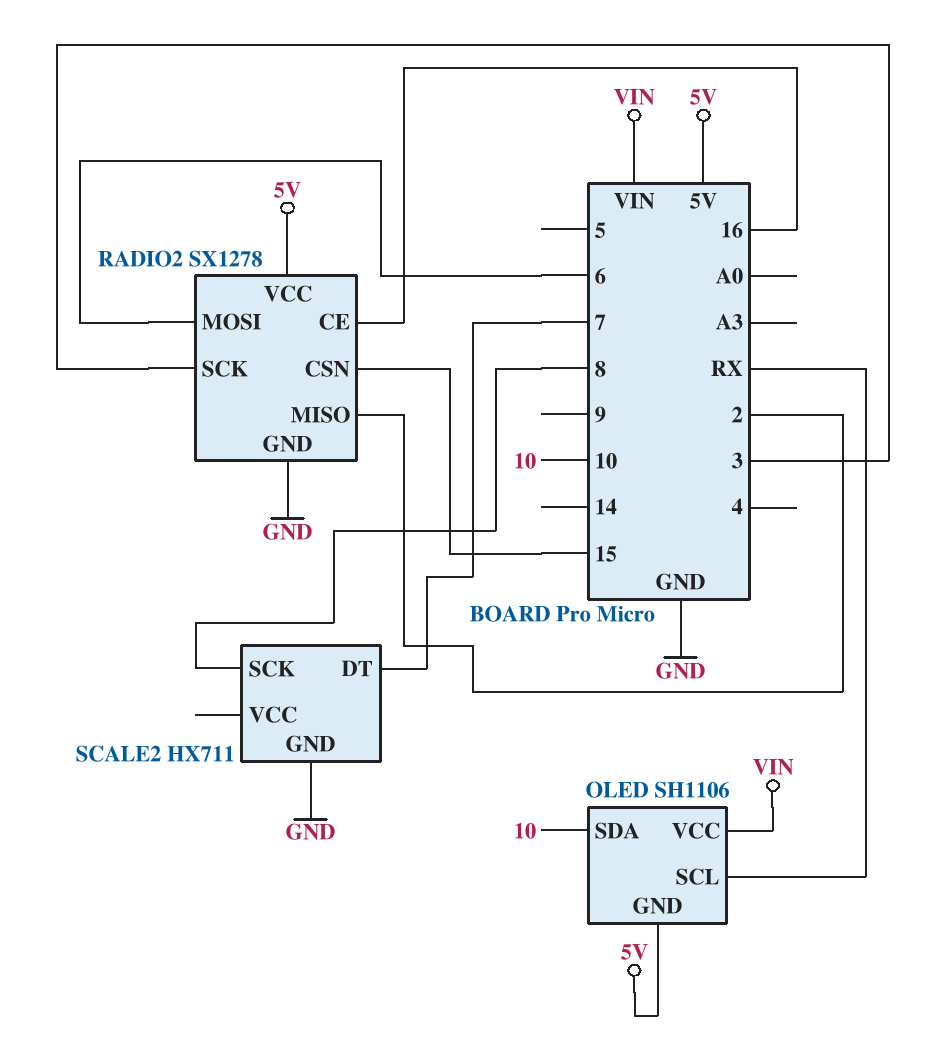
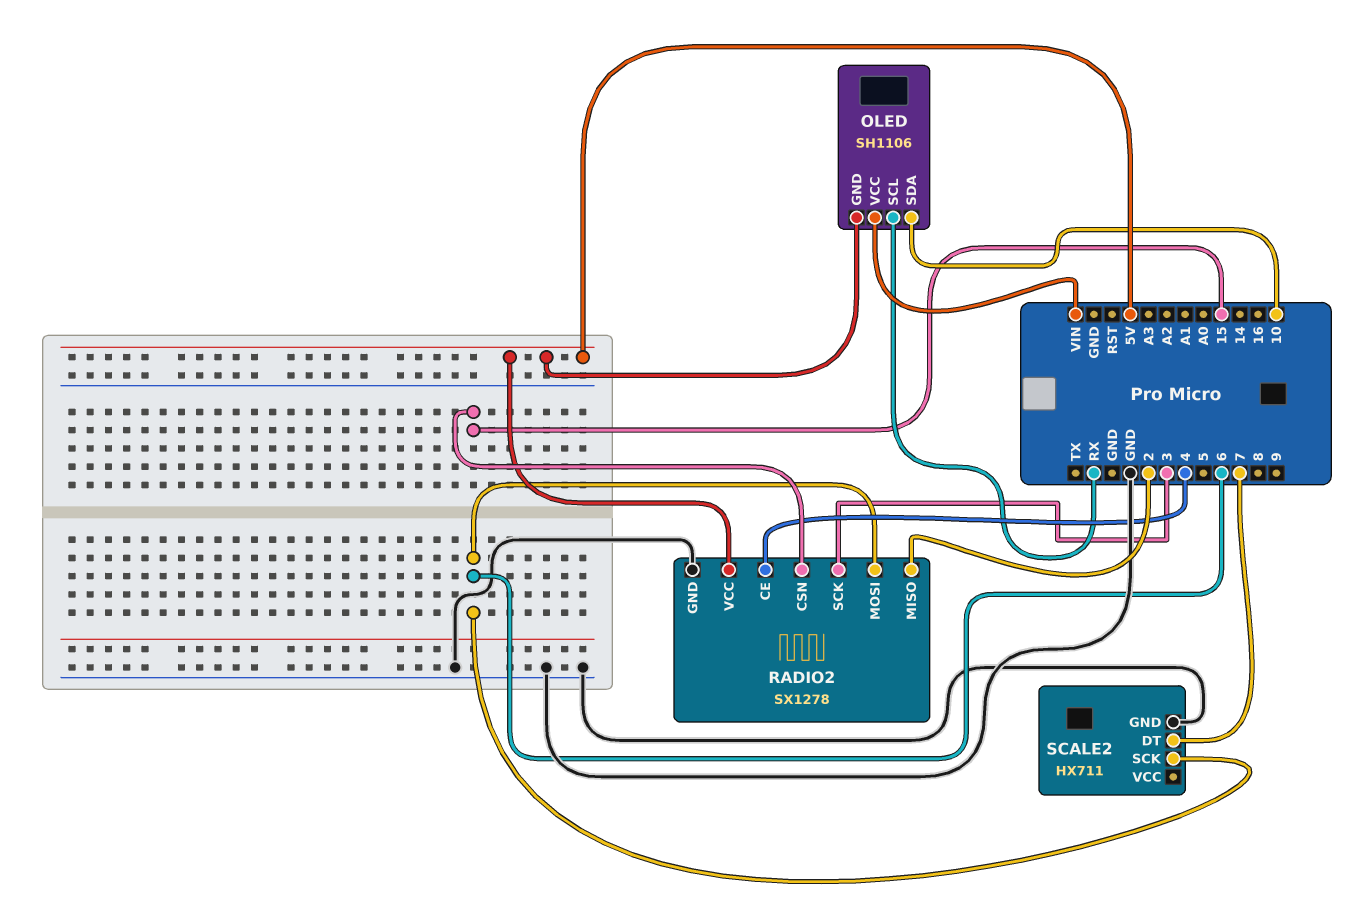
RADIO2 pin CE: 16 -> 4
SCALE2 pin SCK: 8 -> 6

